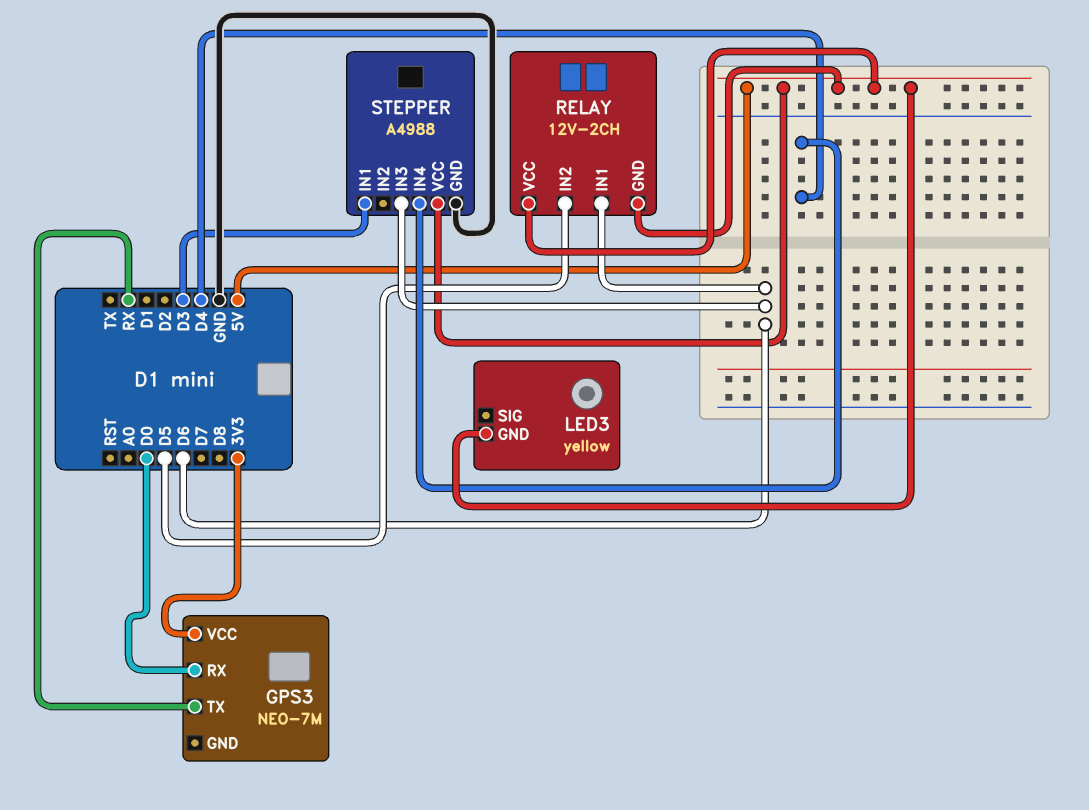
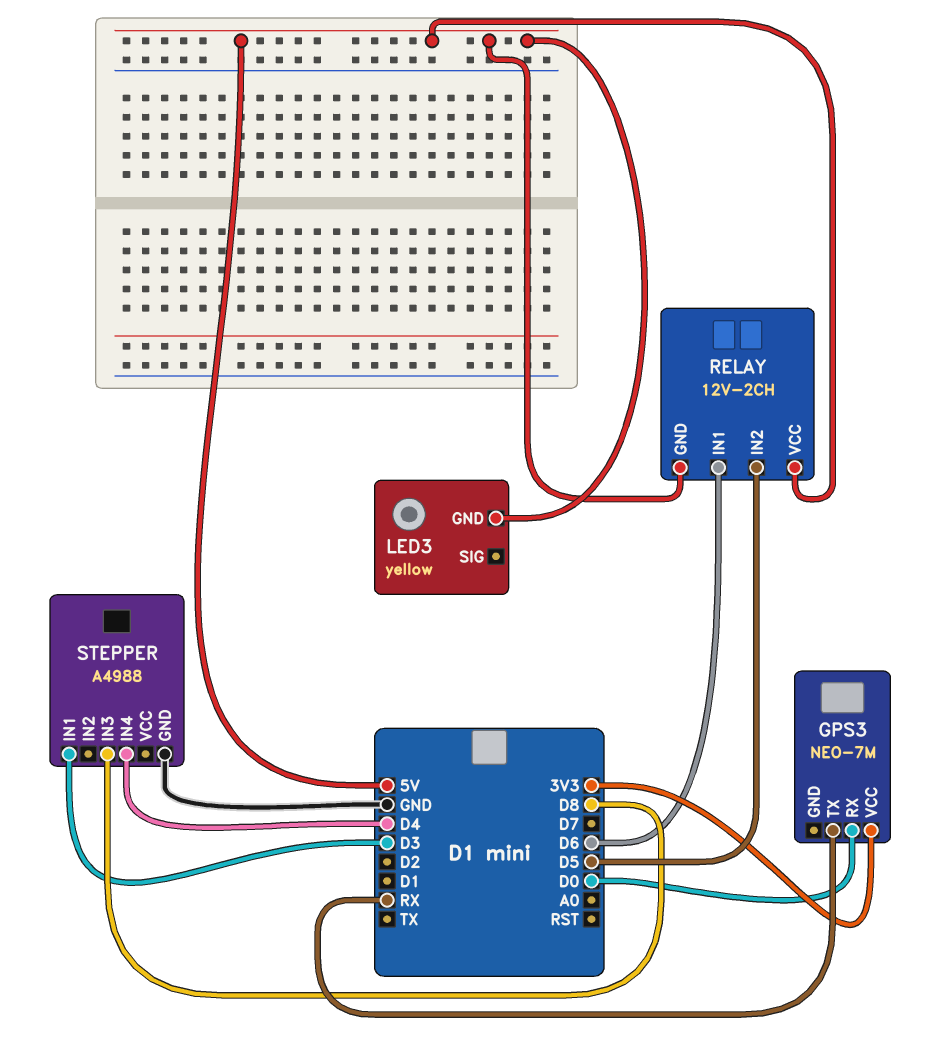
STEPPER pin IN3: D6 -> D8
STEPPER pin VCC: 5V -> none

